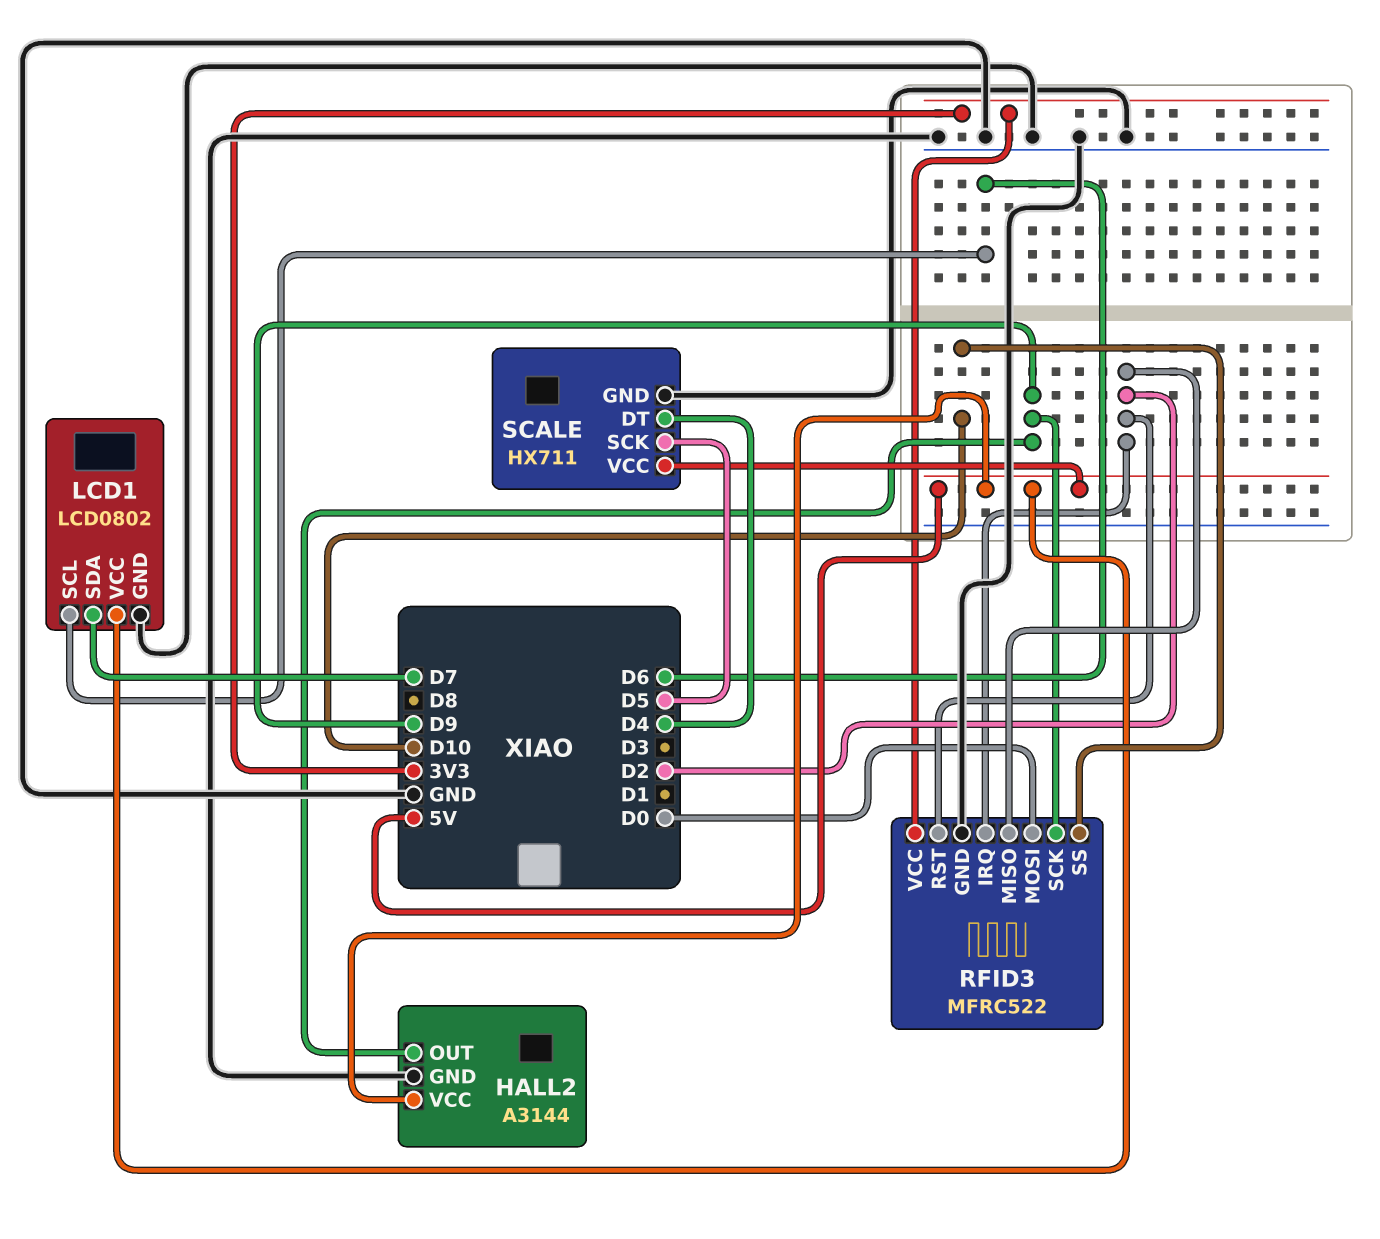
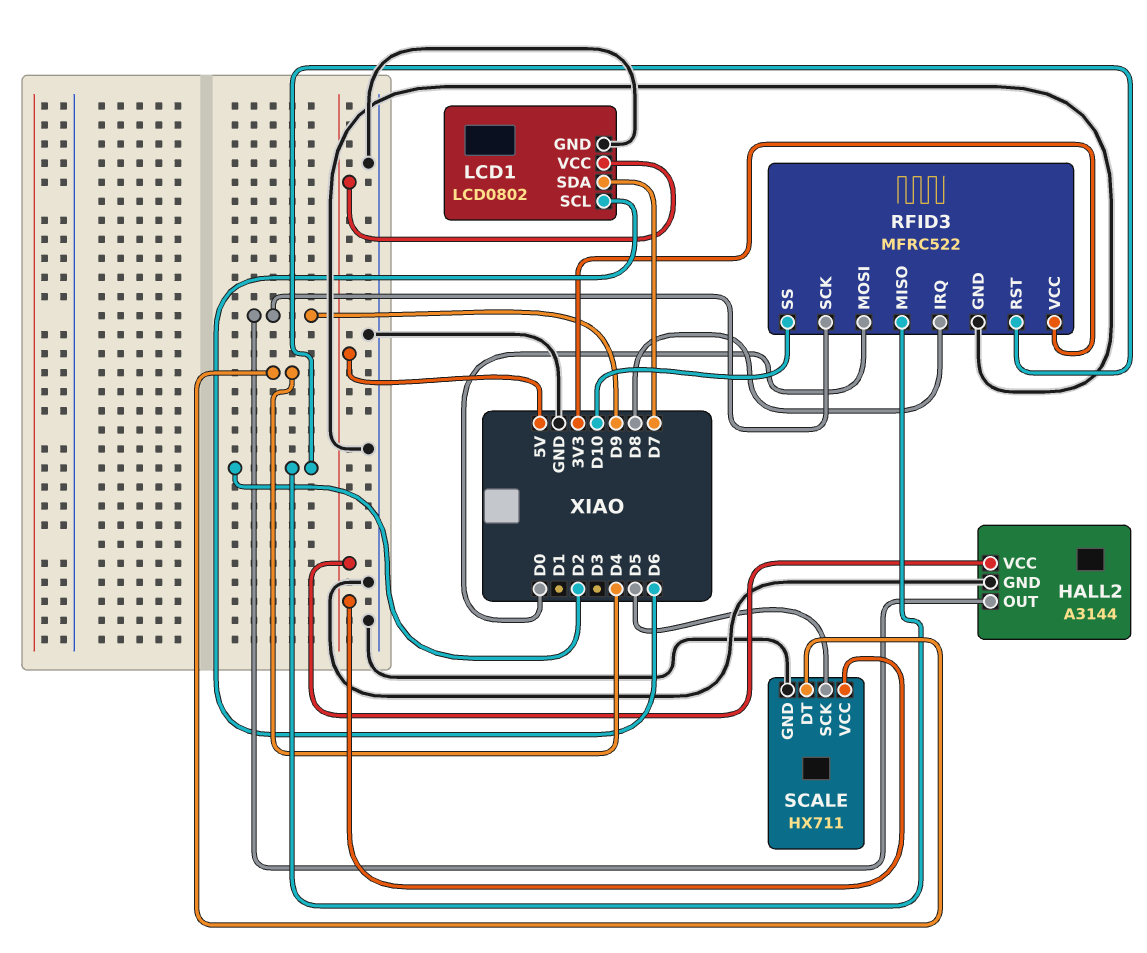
RFID3 pin IRQ: D2 -> D8

